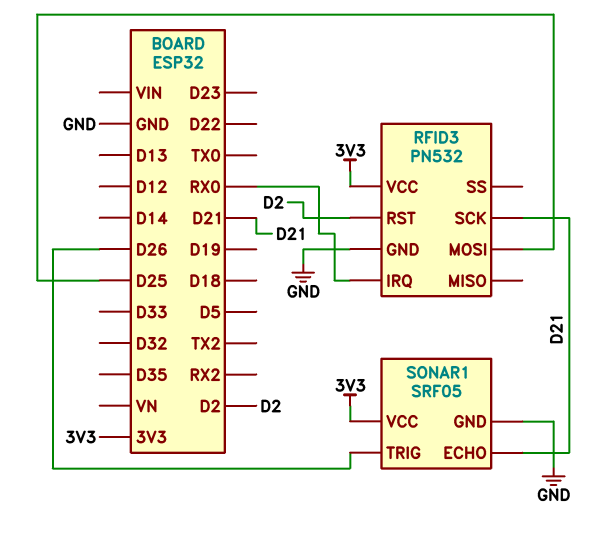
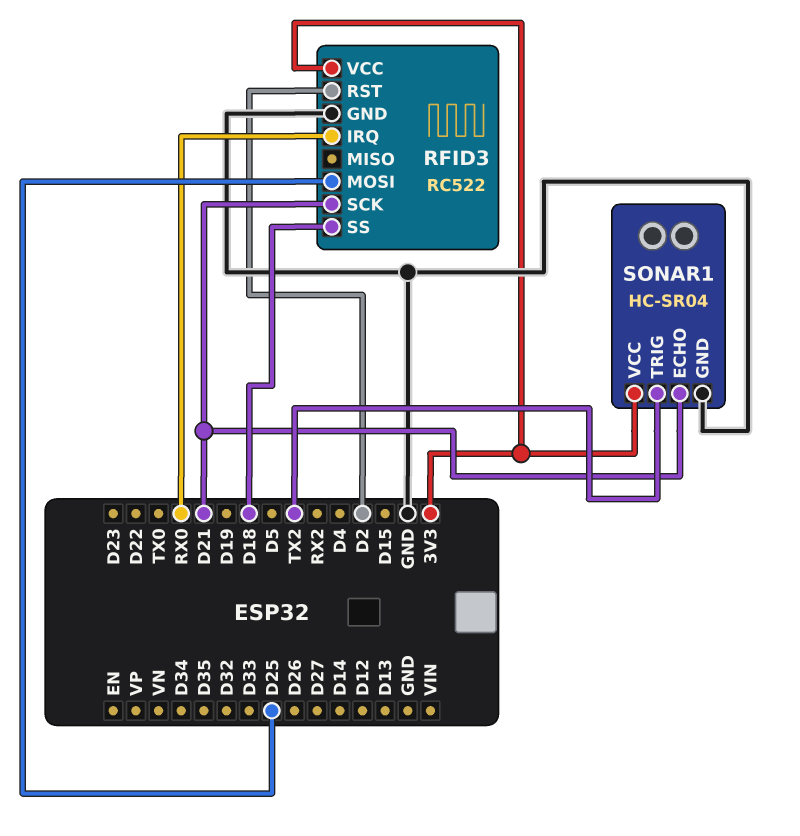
RFID3: PN532 -> RC522
RFID3 pin SS: none -> D18
SONAR1: SRF05 -> HC-SR04
SONAR1 pin TRIG: D26 -> TX2

